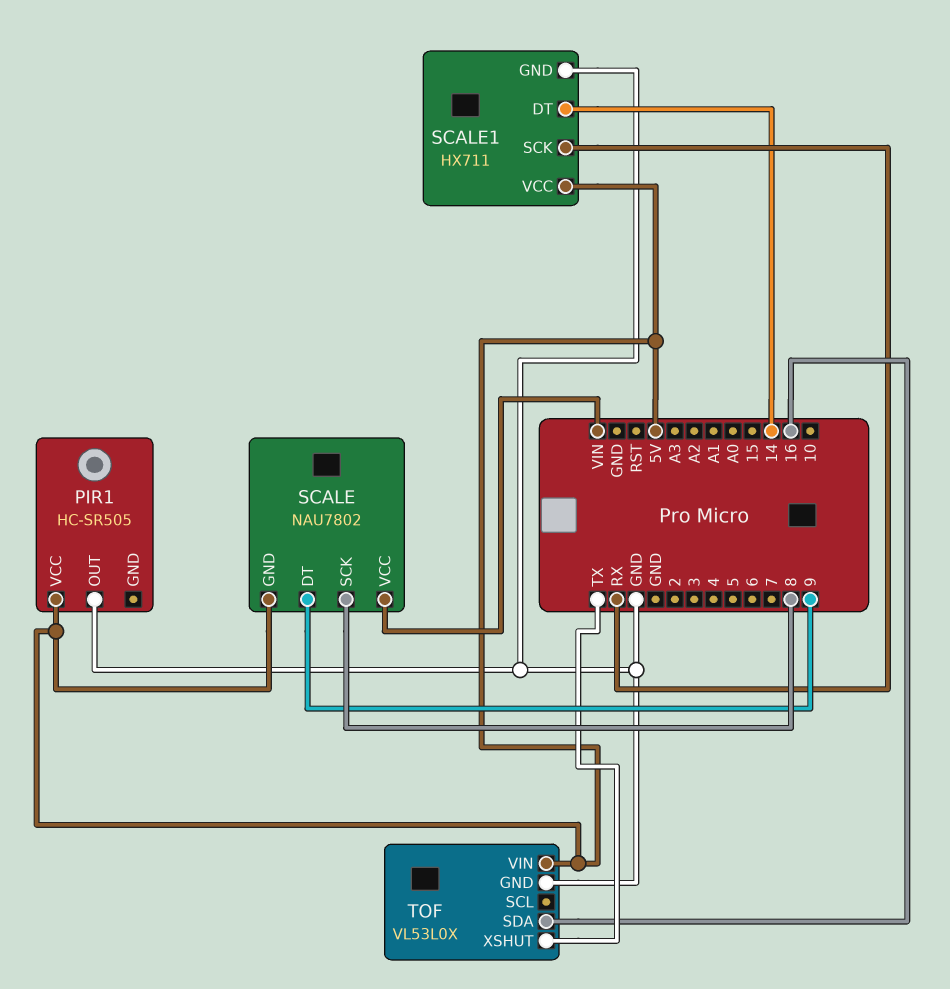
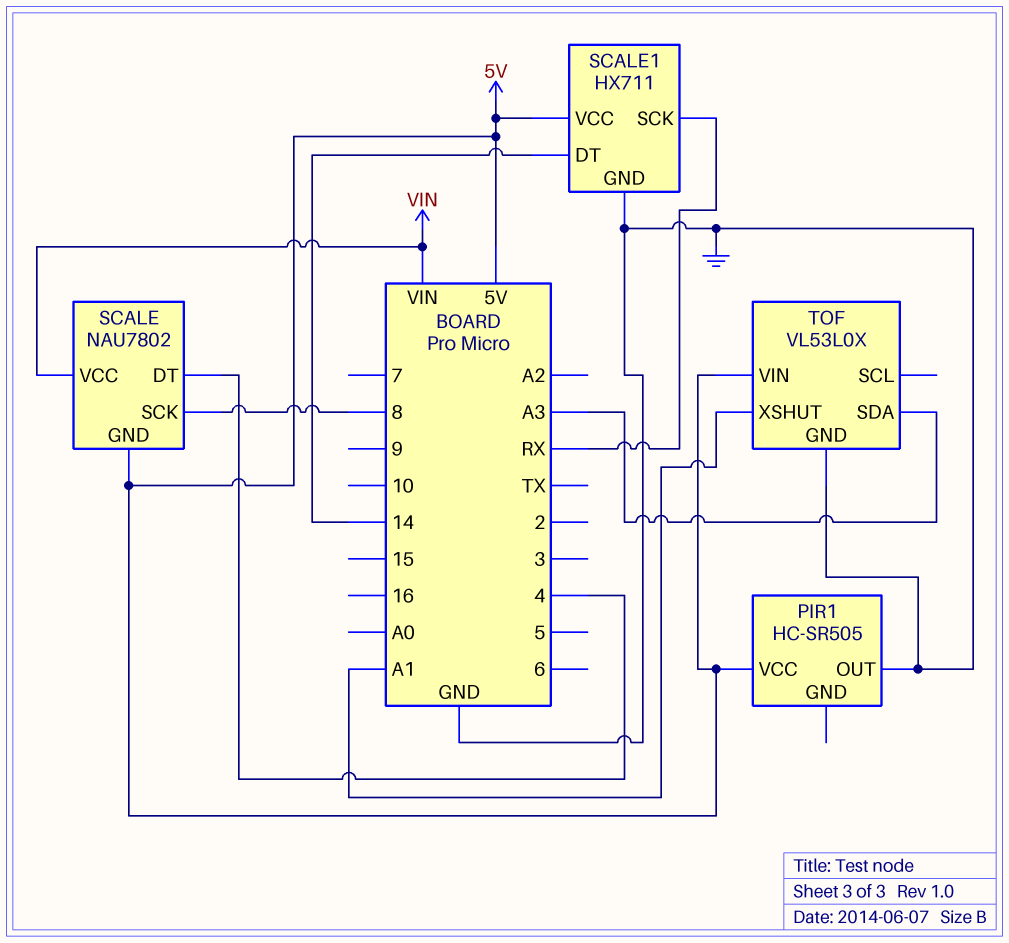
SCALE pin DT: 9 -> 4
TOF pin SDA: 16 -> A3
TOF pin XSHUT: TX -> A1

